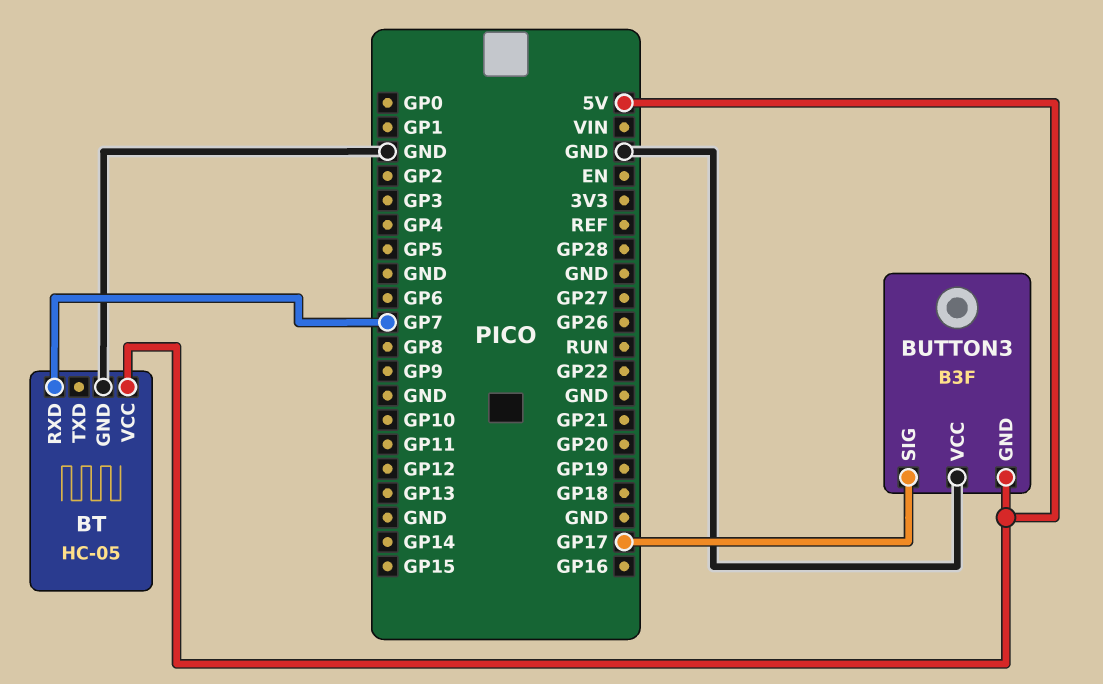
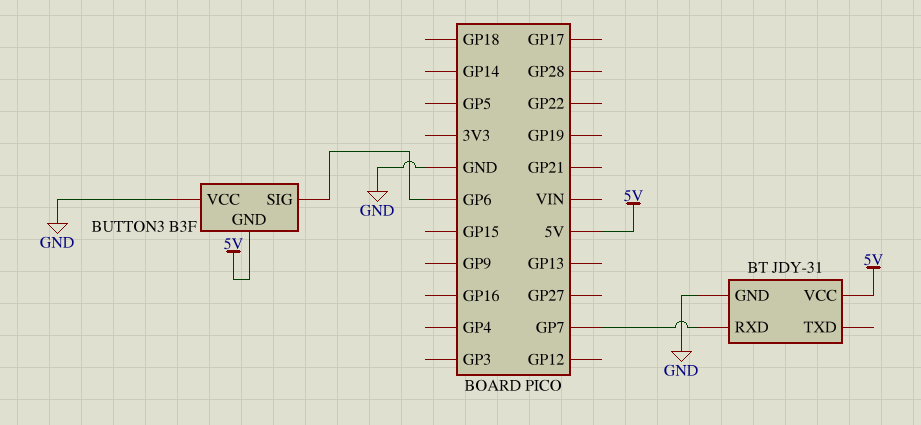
BT: HC-05 -> JDY-31
BUTTON3 pin SIG: GP17 -> GP6

